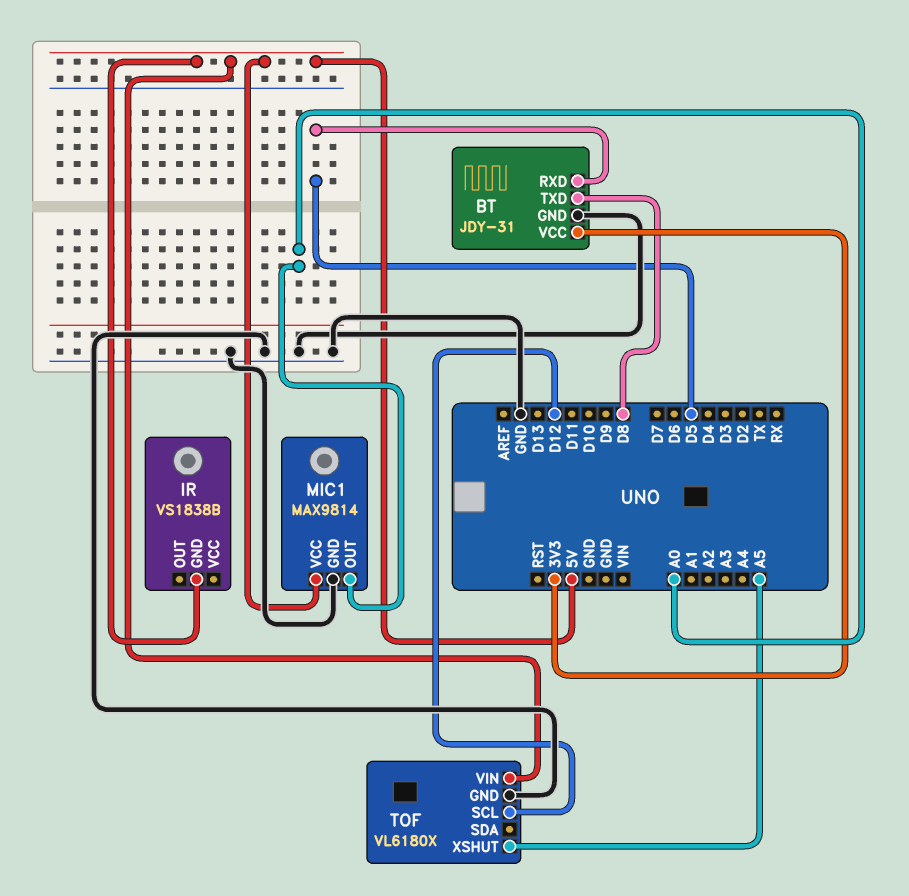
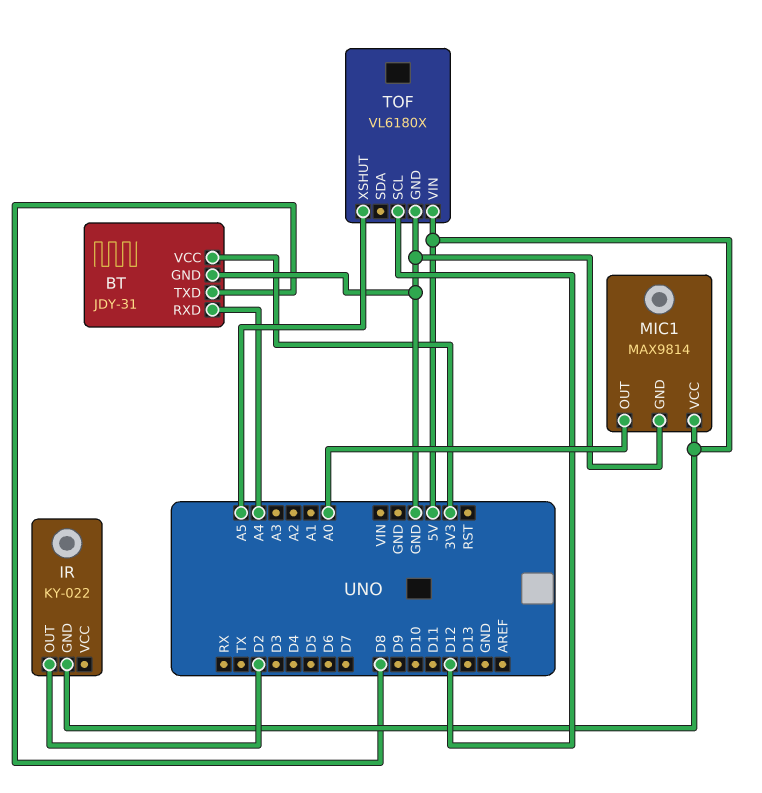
BT pin RXD: D5 -> A4
IR: VS1838B -> KY-022
IR pin OUT: none -> D2

